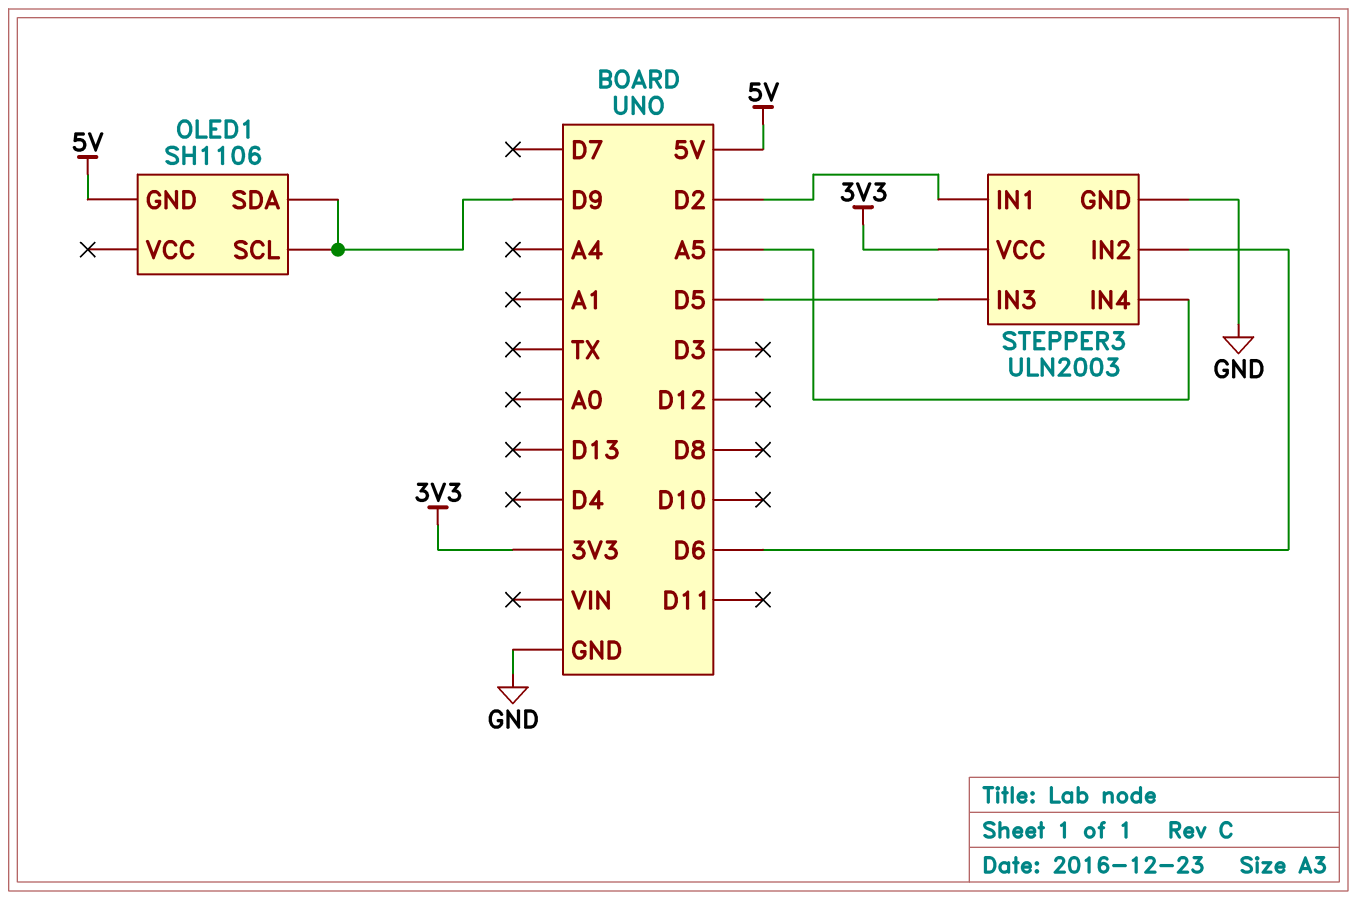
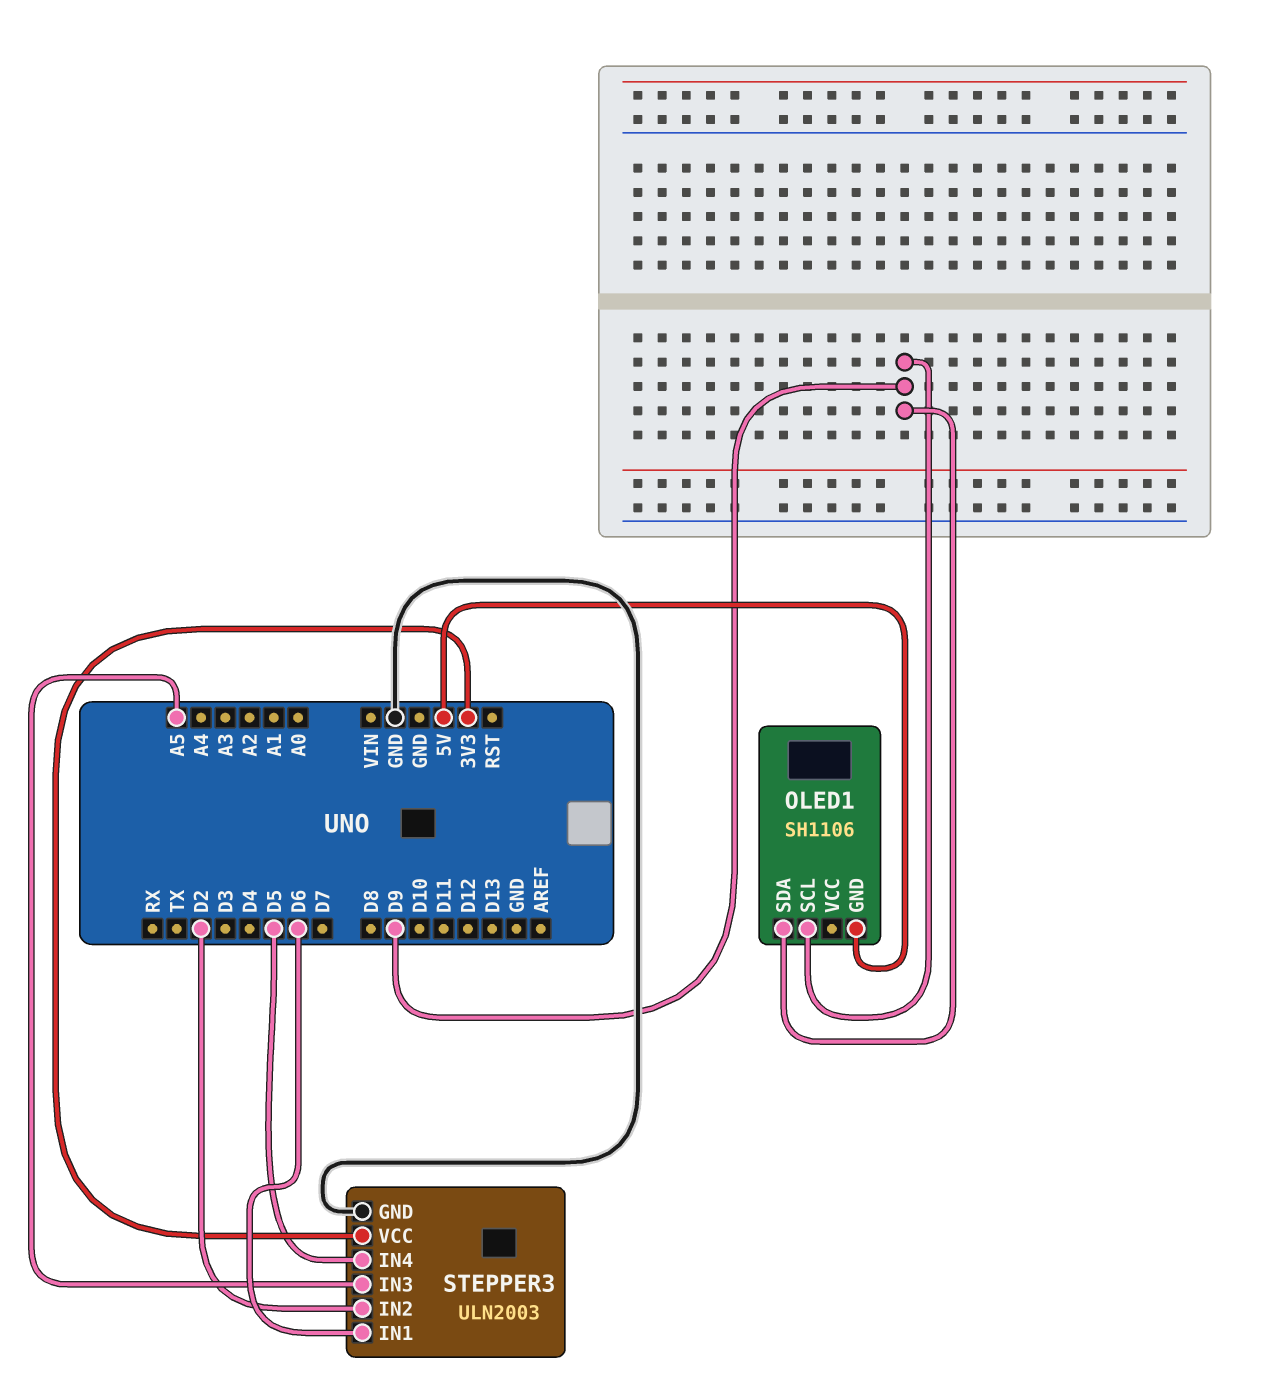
STEPPER3 pin IN1: D2 -> D6
STEPPER3 pin IN2: D6 -> D2
STEPPER3 pin IN3: D5 -> A5
STEPPER3 pin IN4: A5 -> D5

